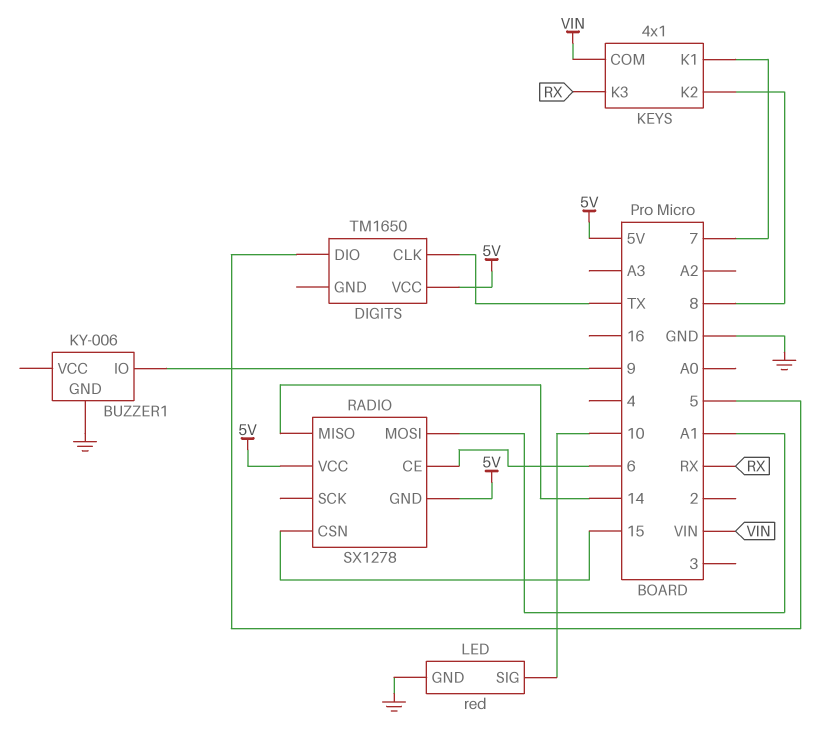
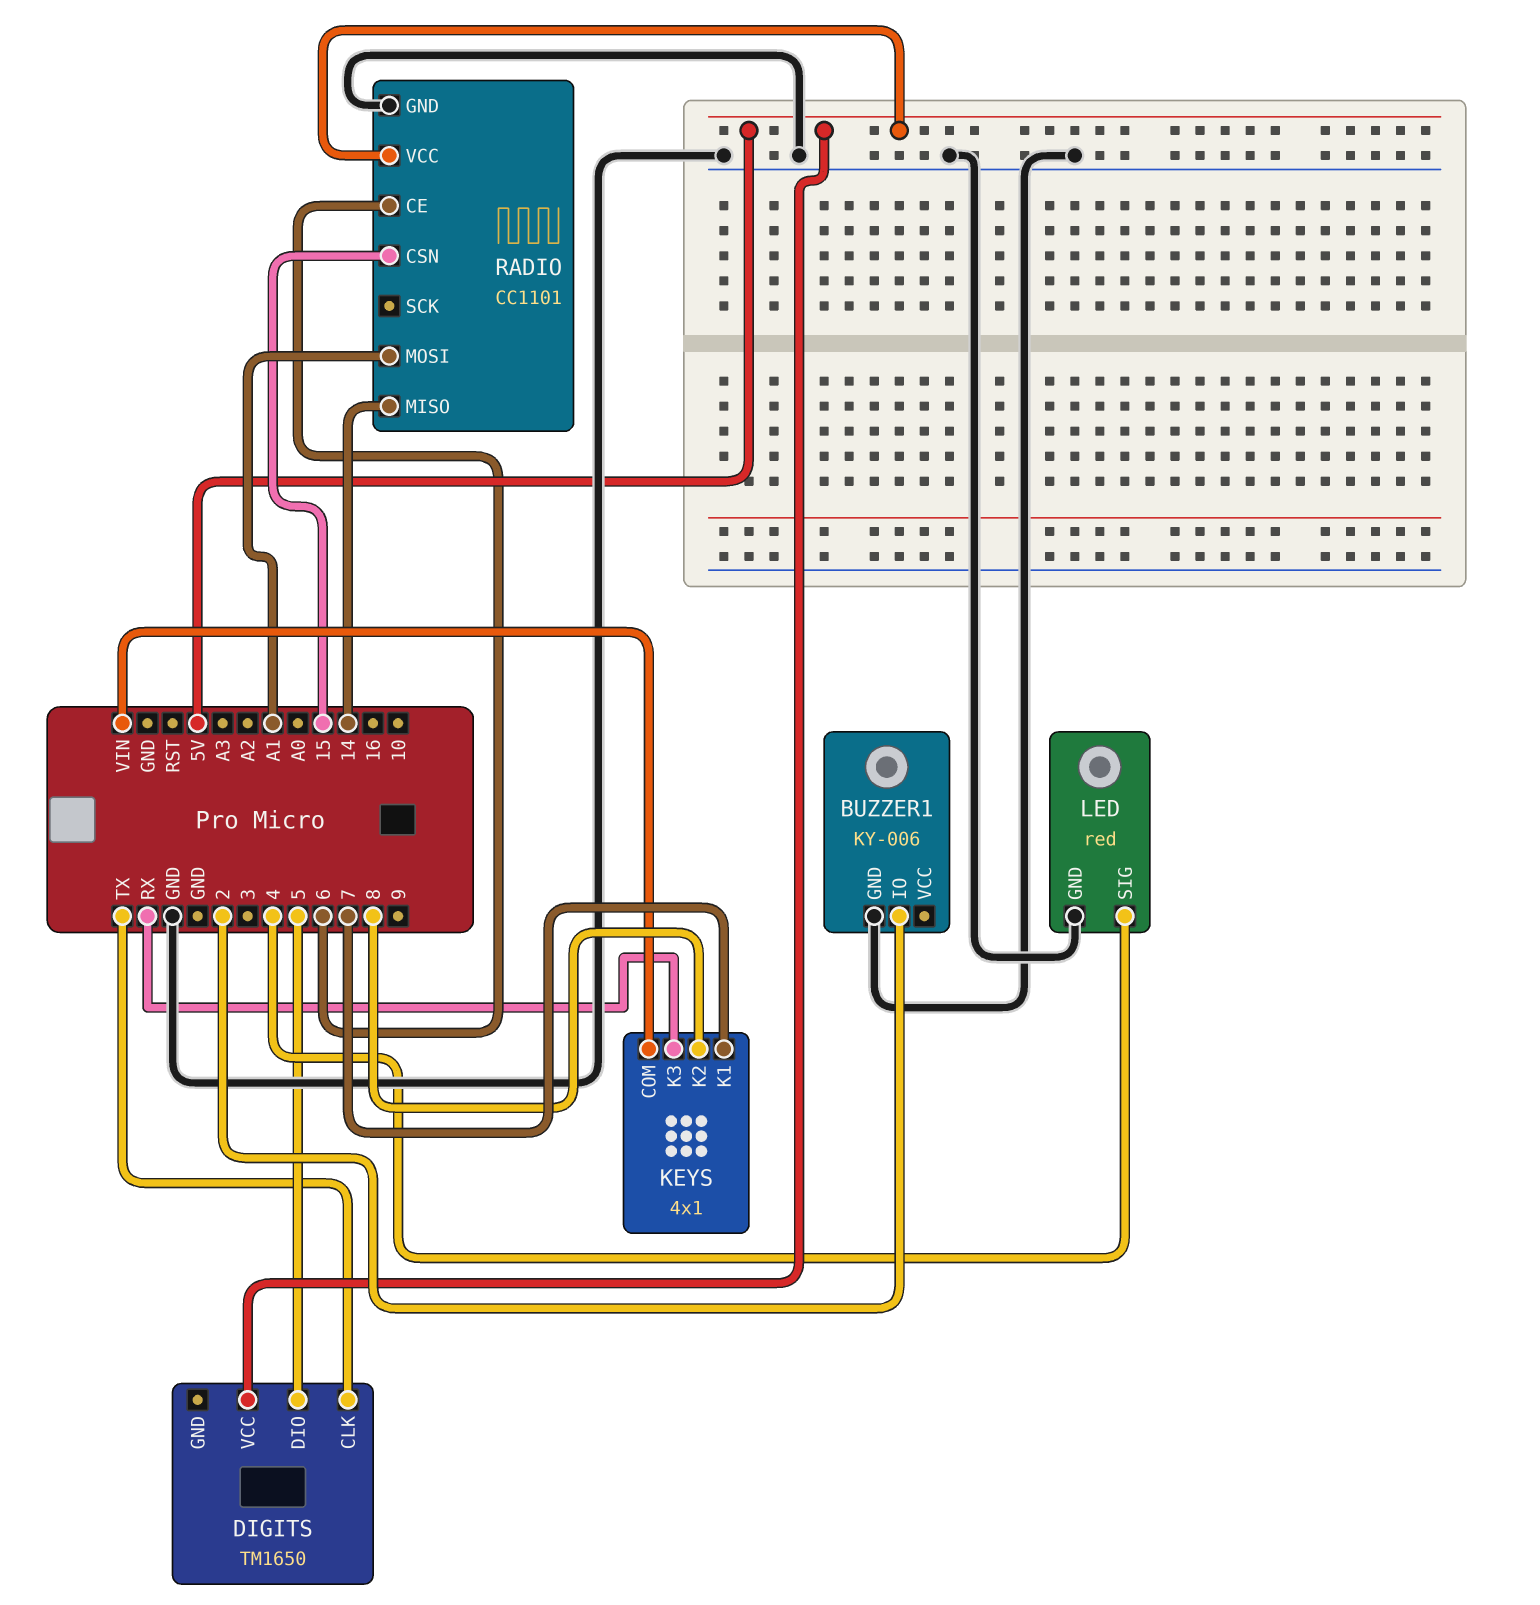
BUZZER1 pin IO: 9 -> 2
LED pin SIG: 10 -> 4
RADIO: SX1278 -> CC1101
RADIO pin GND: 5V -> GND

